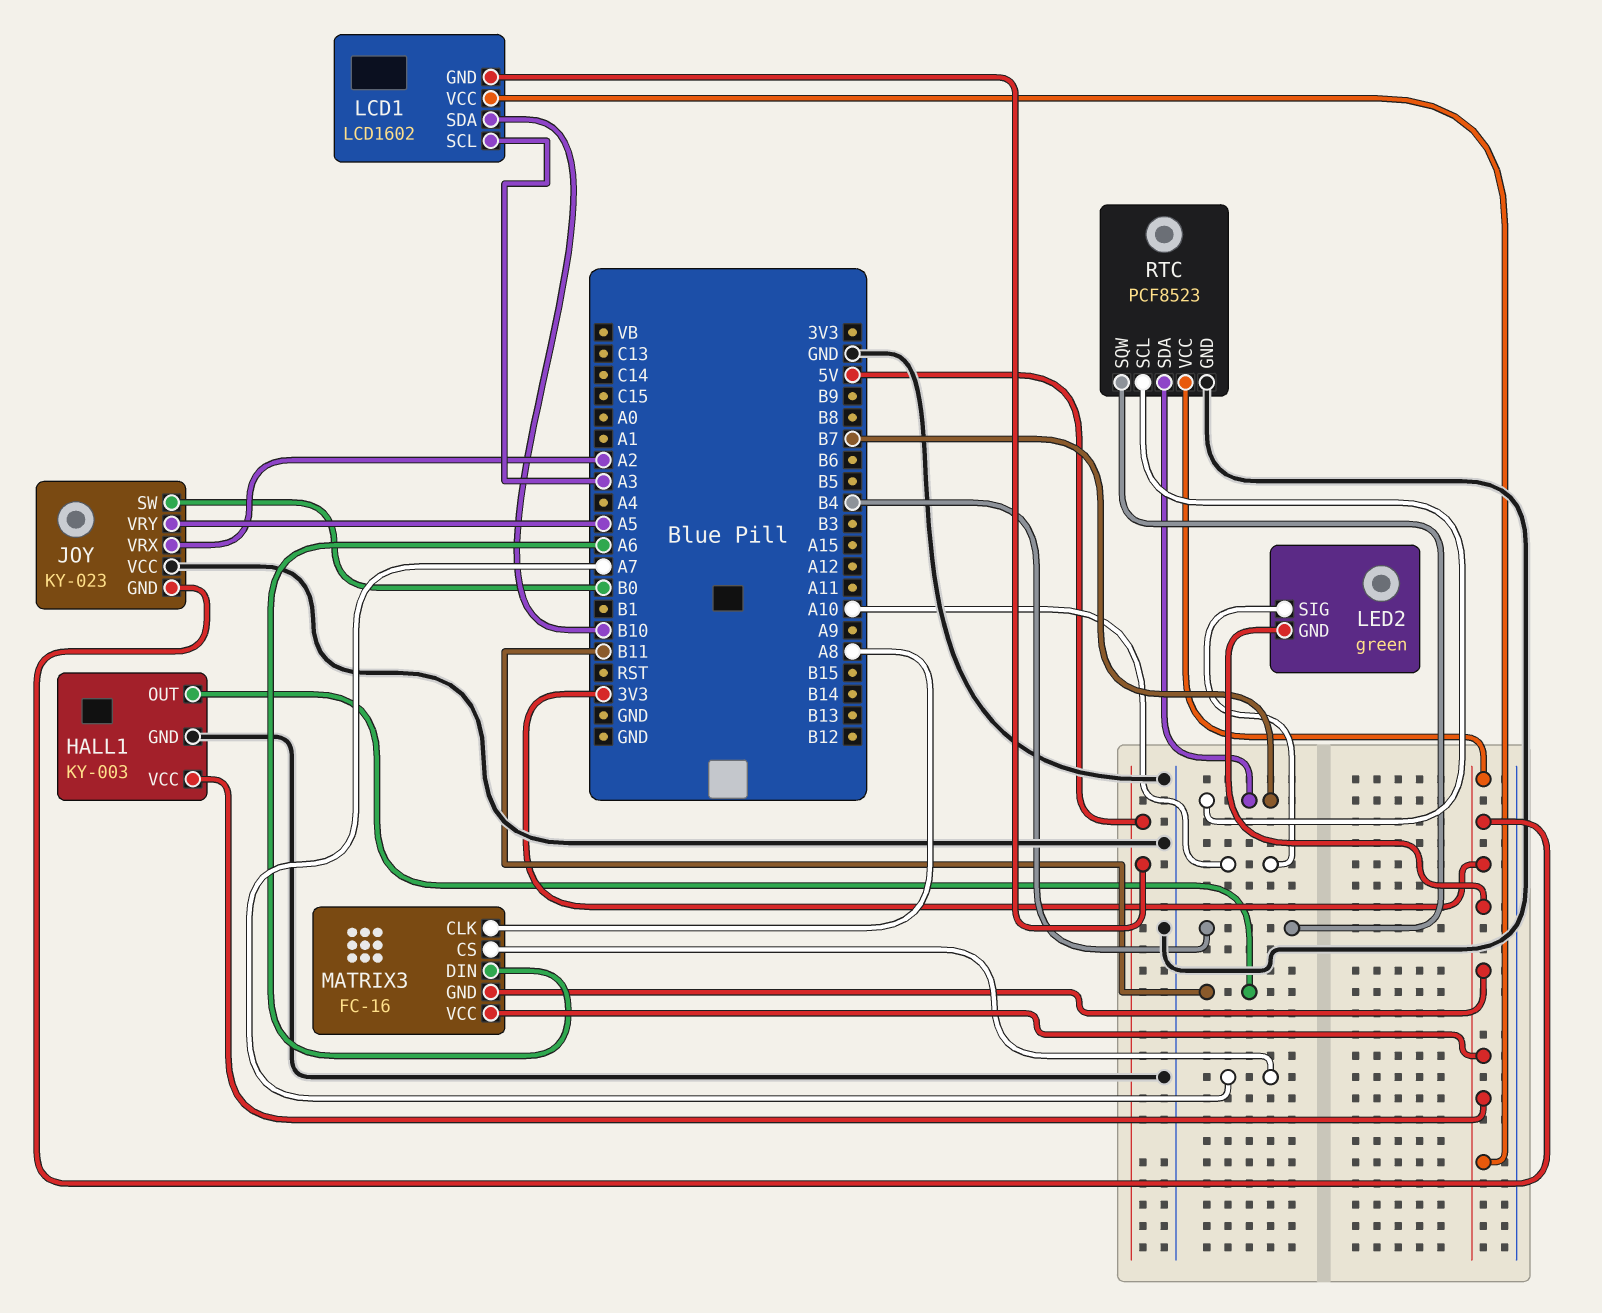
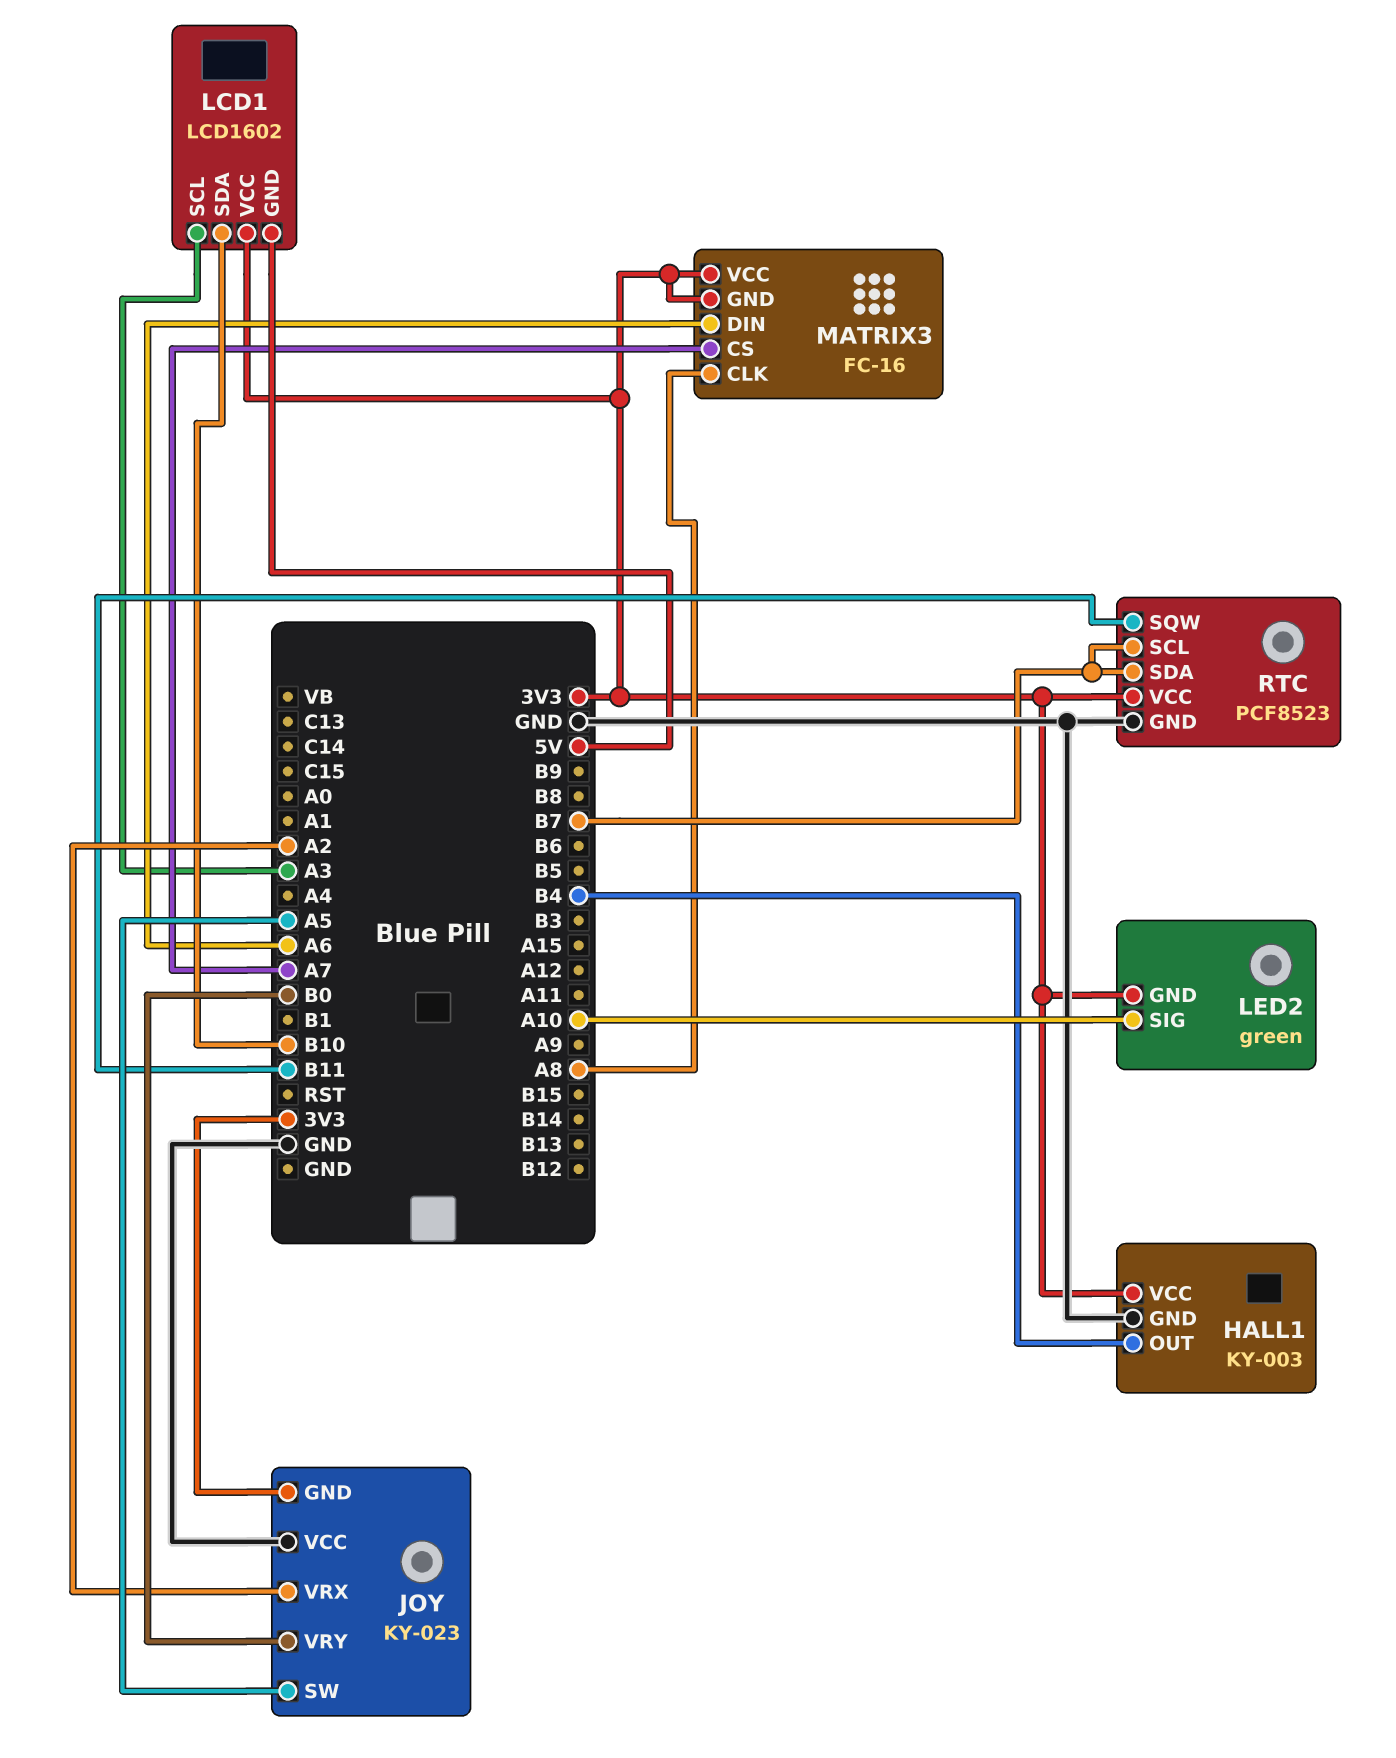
HALL1 pin OUT: B11 -> B4
JOY pin SW: B0 -> A5
JOY pin VRY: A5 -> B0
RTC pin SQW: B4 -> B11

